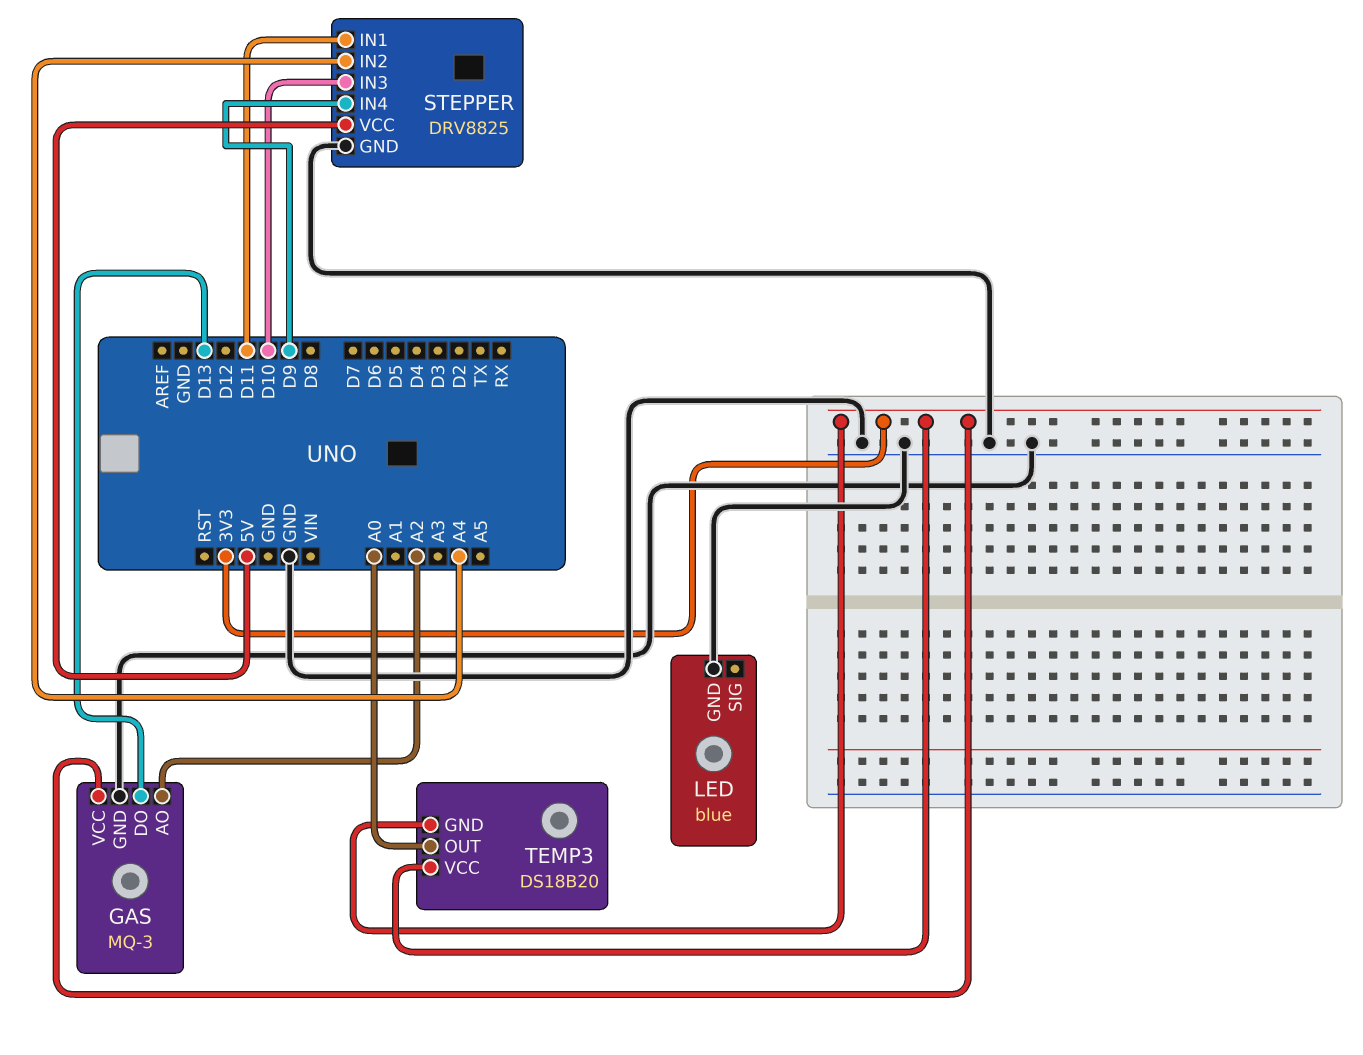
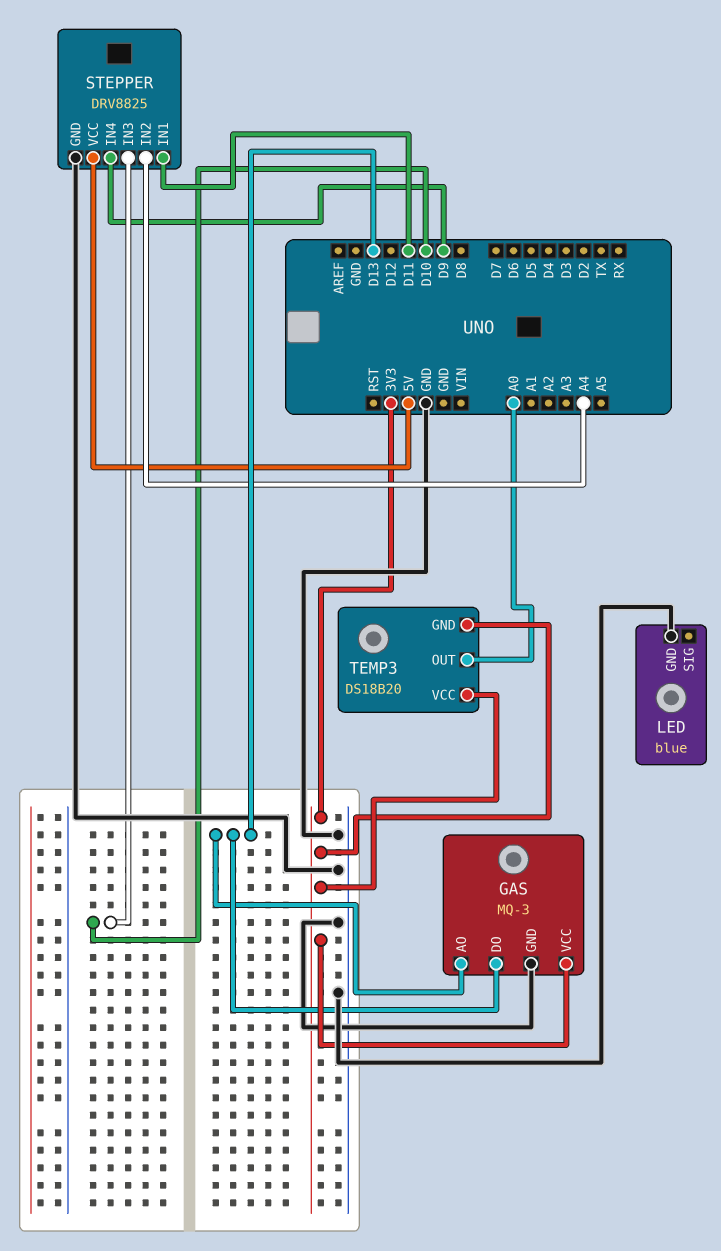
GAS pin AO: A2 -> D13

